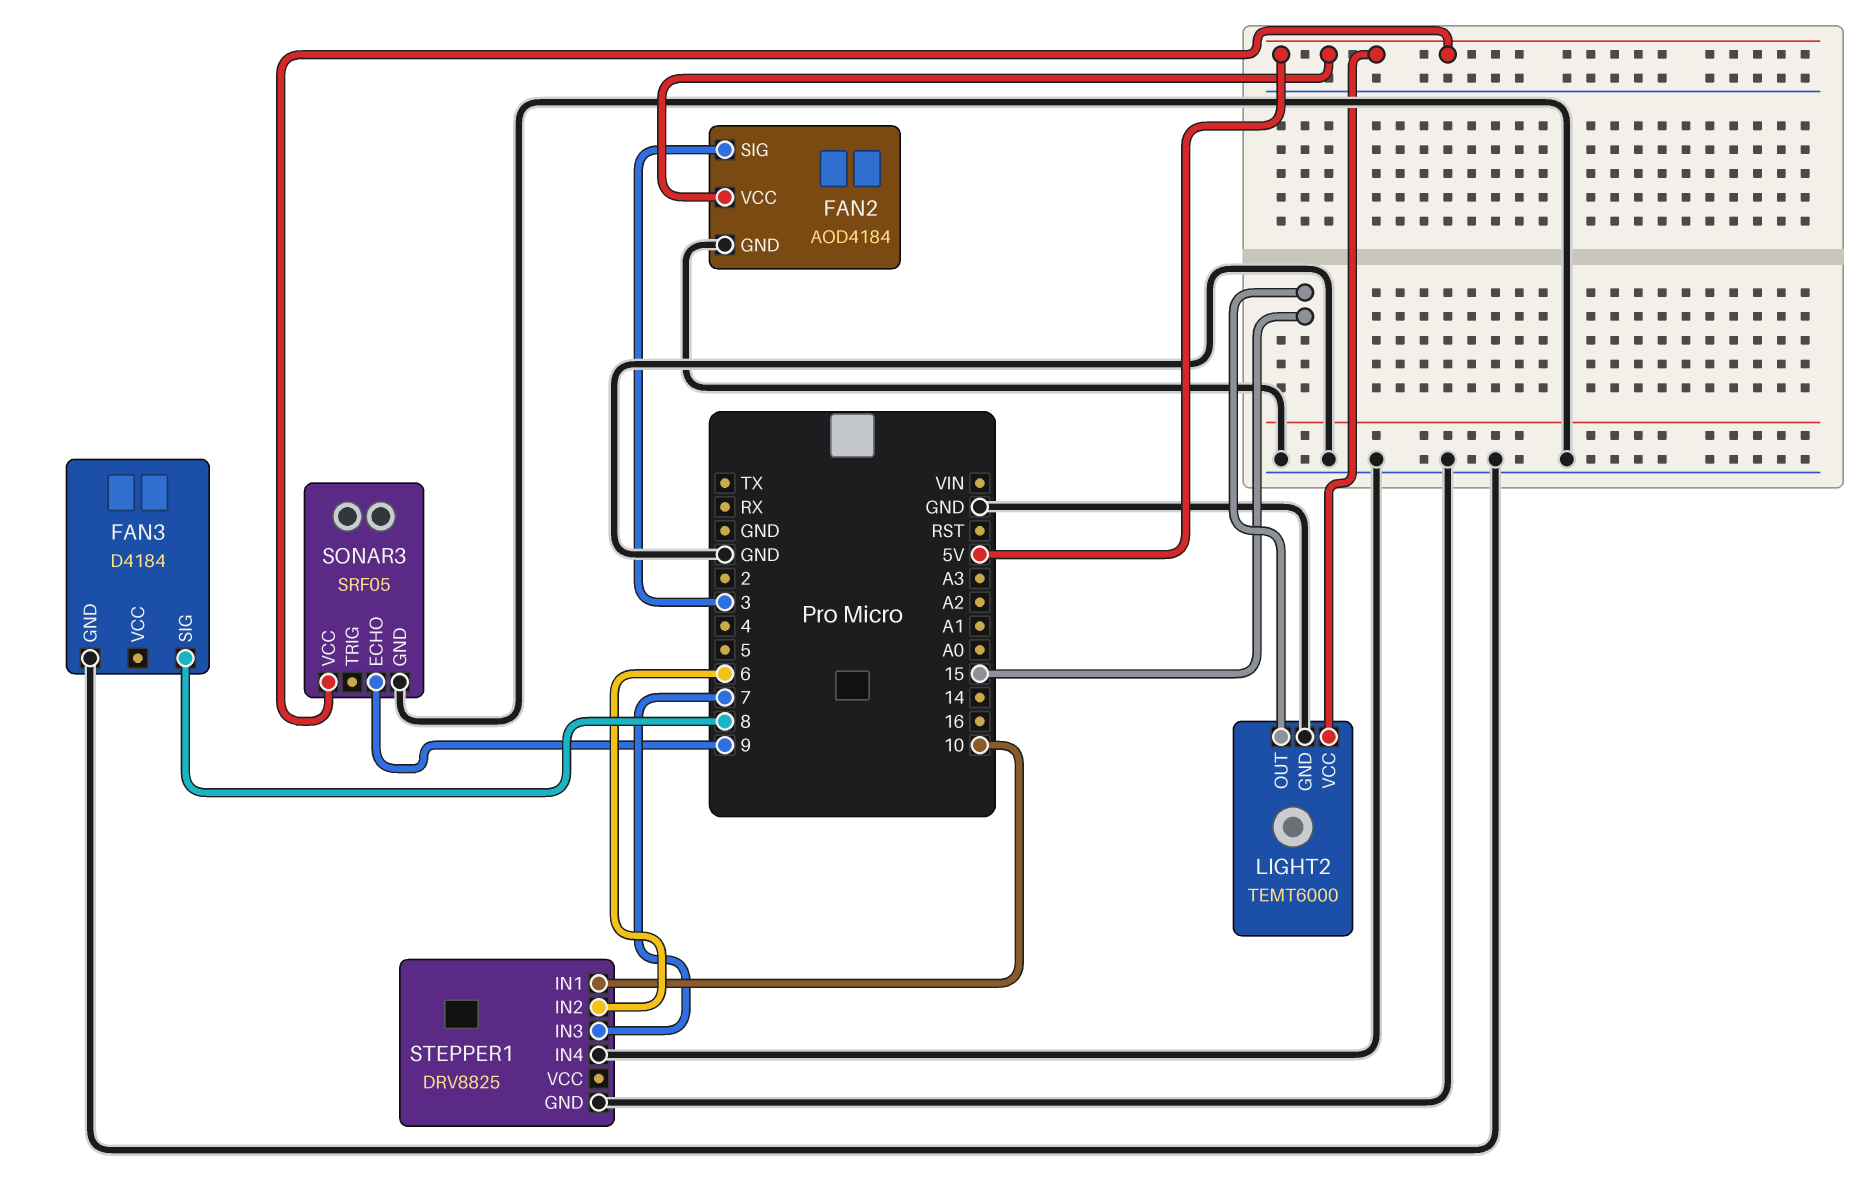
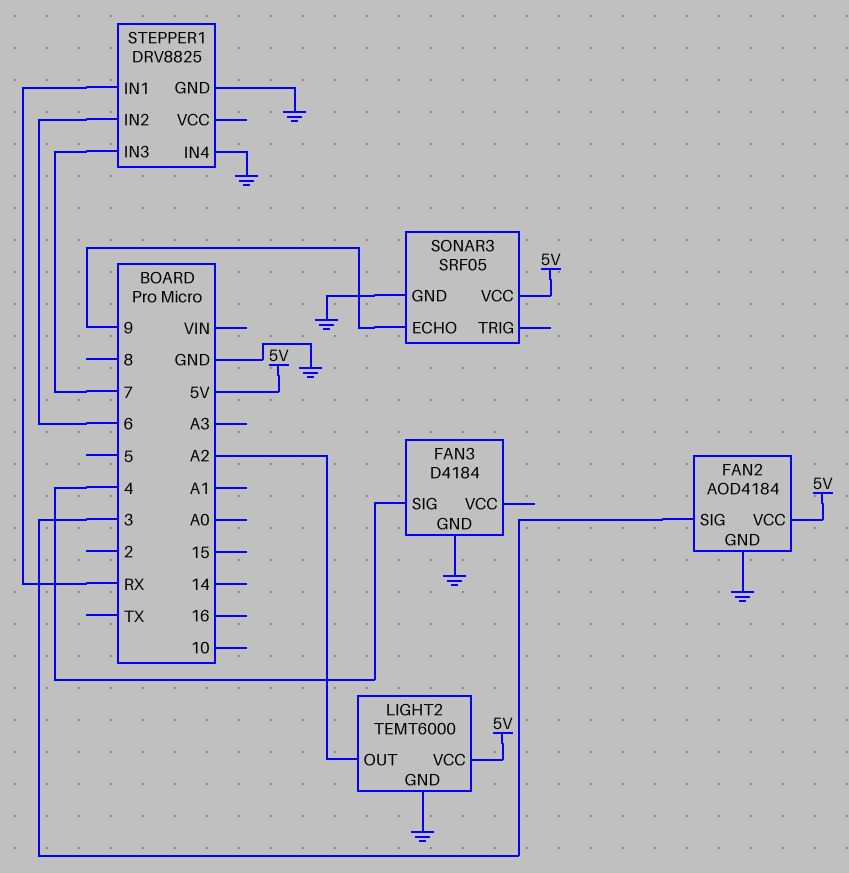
FAN3 pin SIG: 8 -> 4
LIGHT2 pin OUT: 15 -> A2
STEPPER1 pin IN1: 10 -> RX

